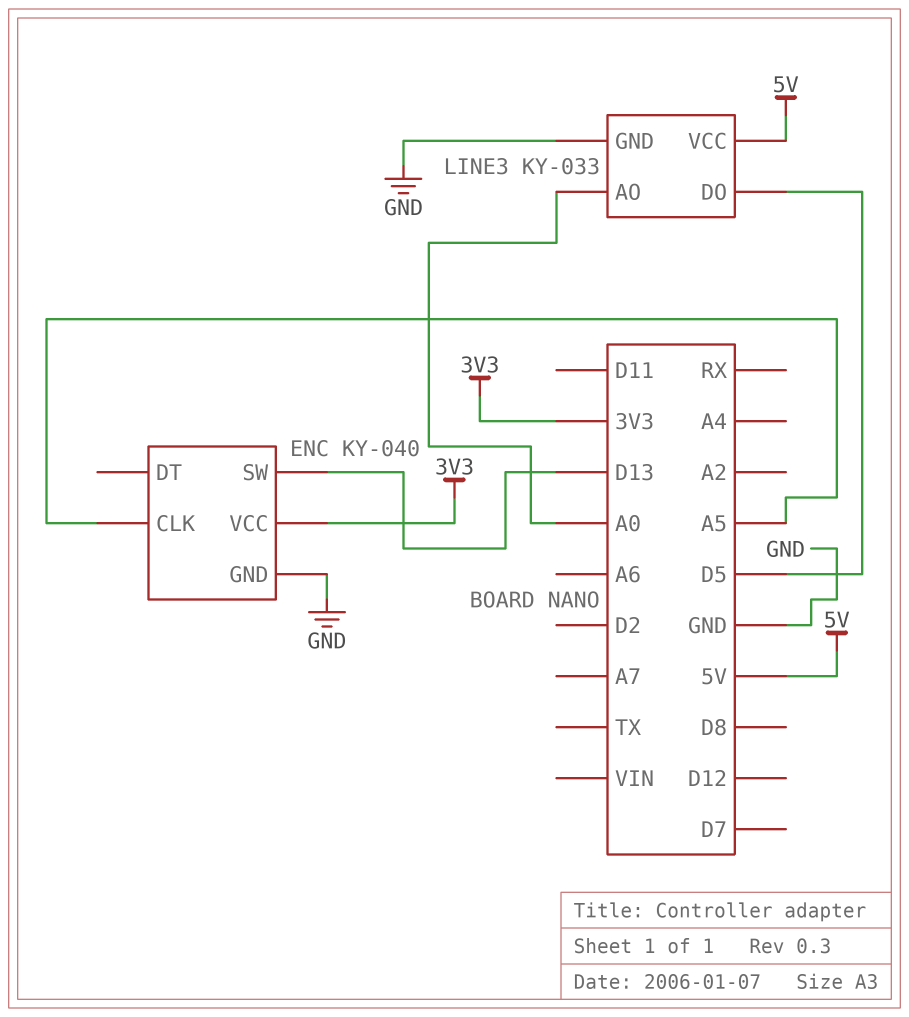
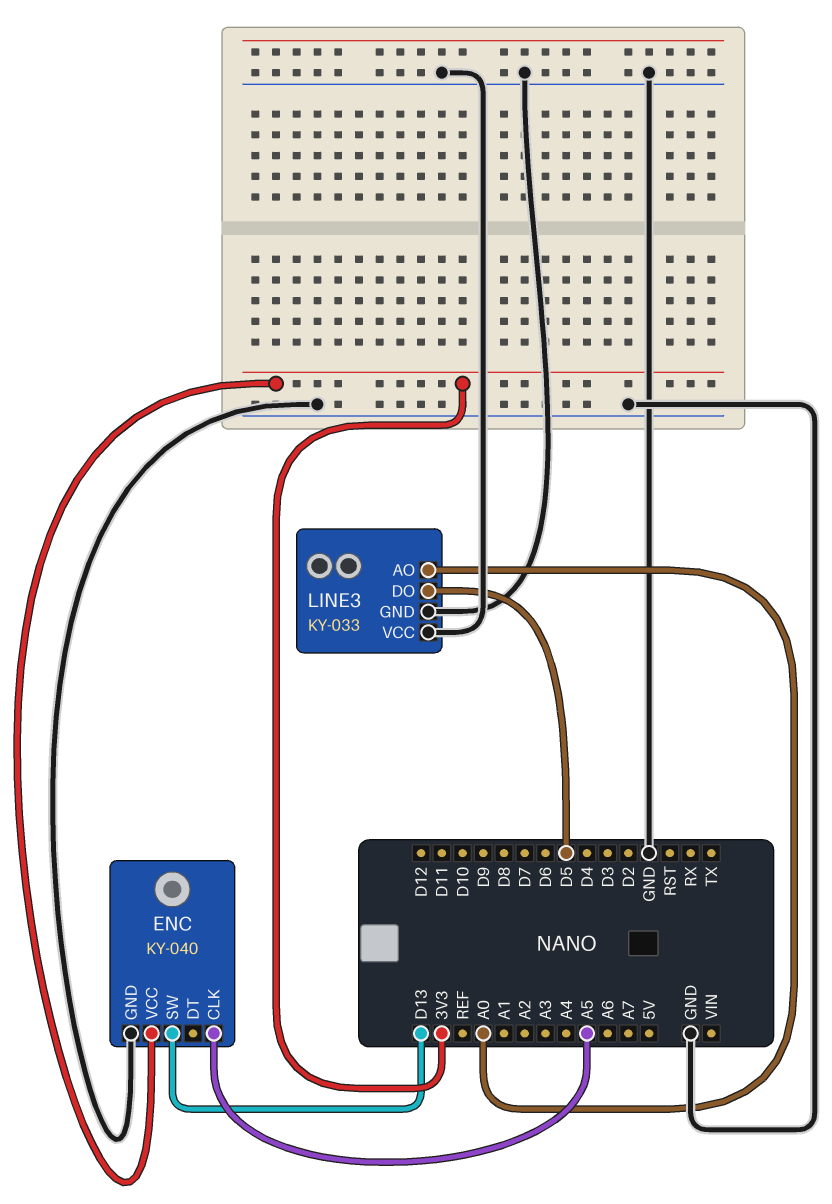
LINE3 pin VCC: 5V -> GND

